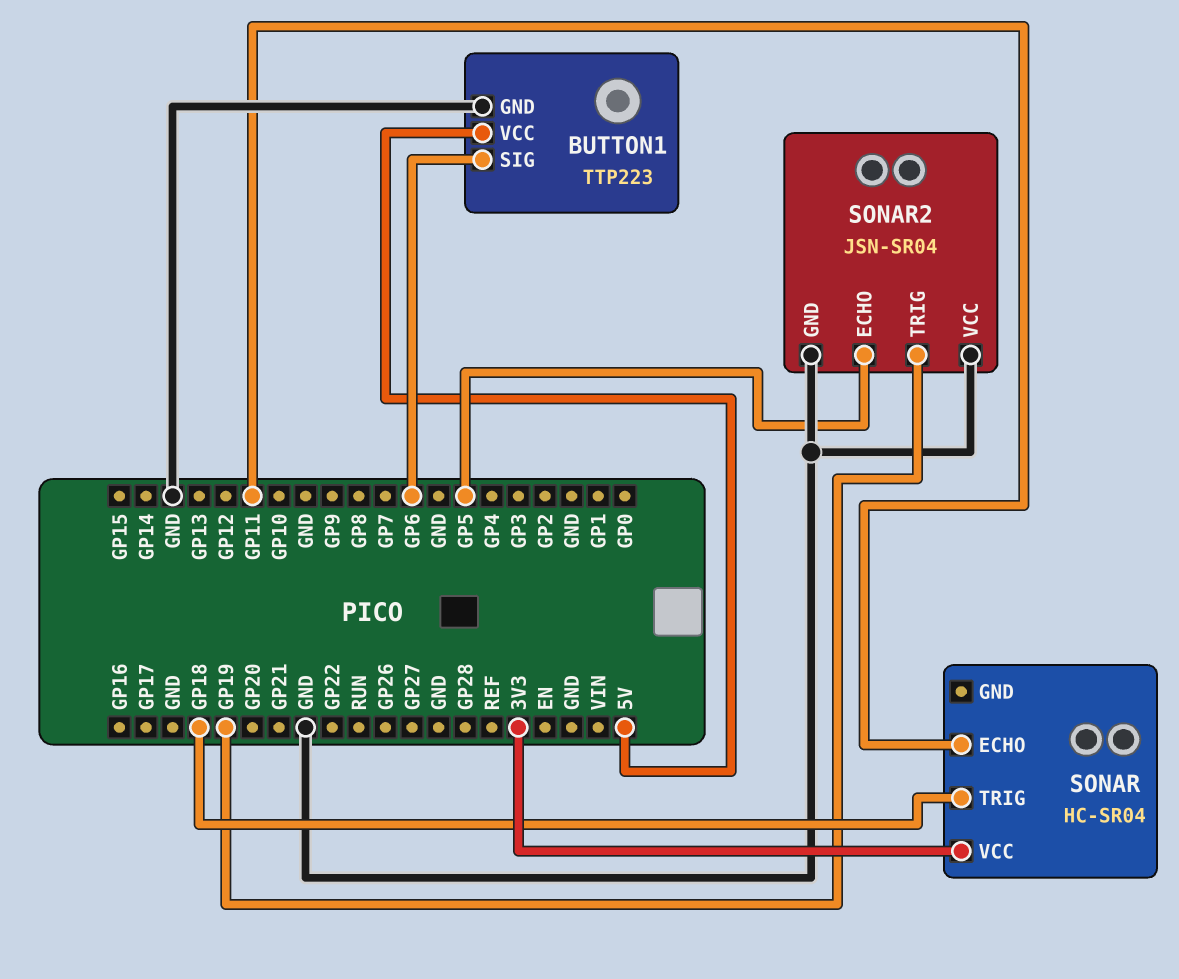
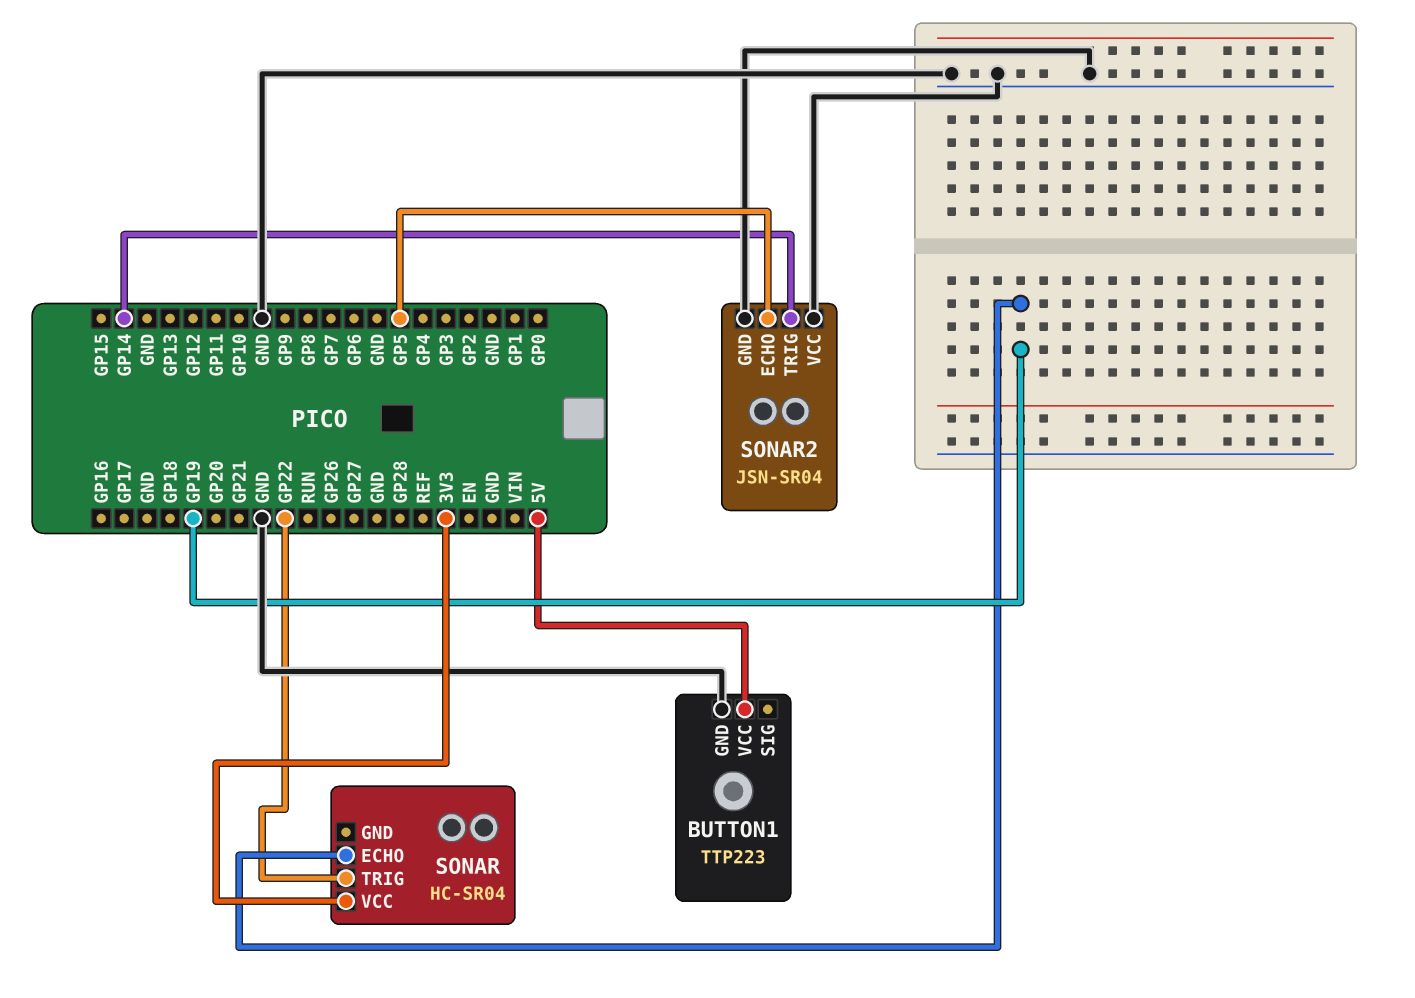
BUTTON1 pin SIG: GP6 -> none
SONAR pin ECHO: GP11 -> GP19
SONAR pin TRIG: GP18 -> GP22
SONAR2 pin TRIG: GP19 -> GP14

